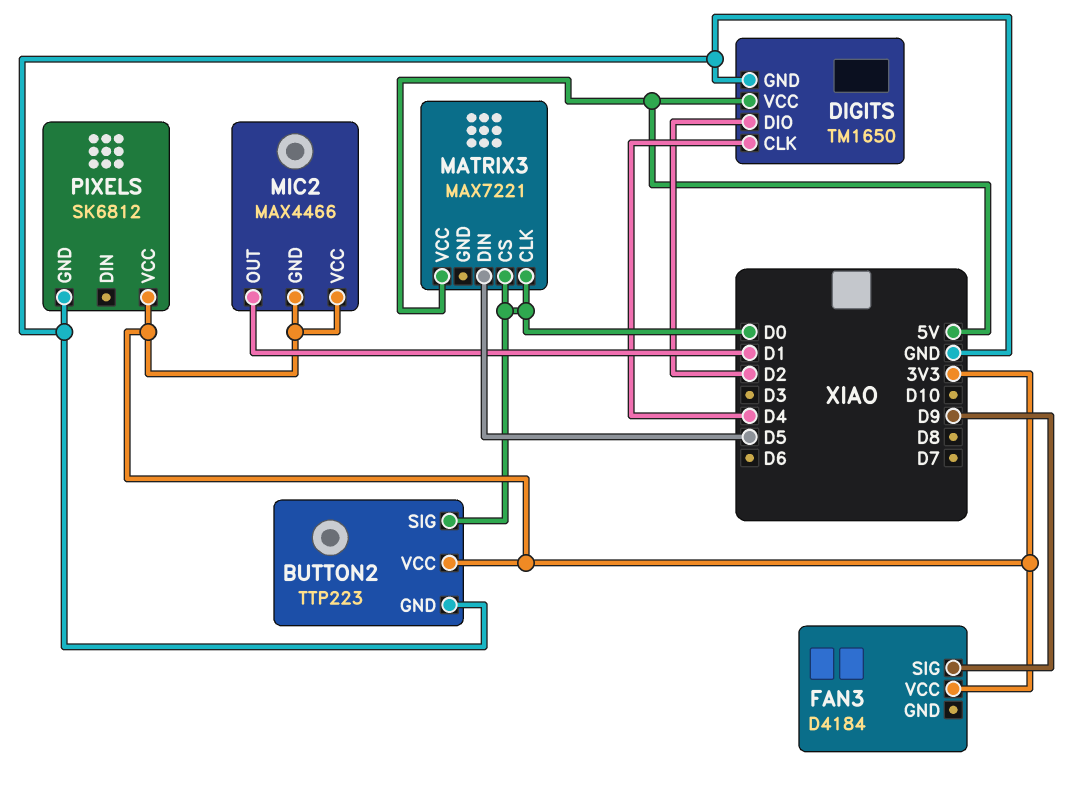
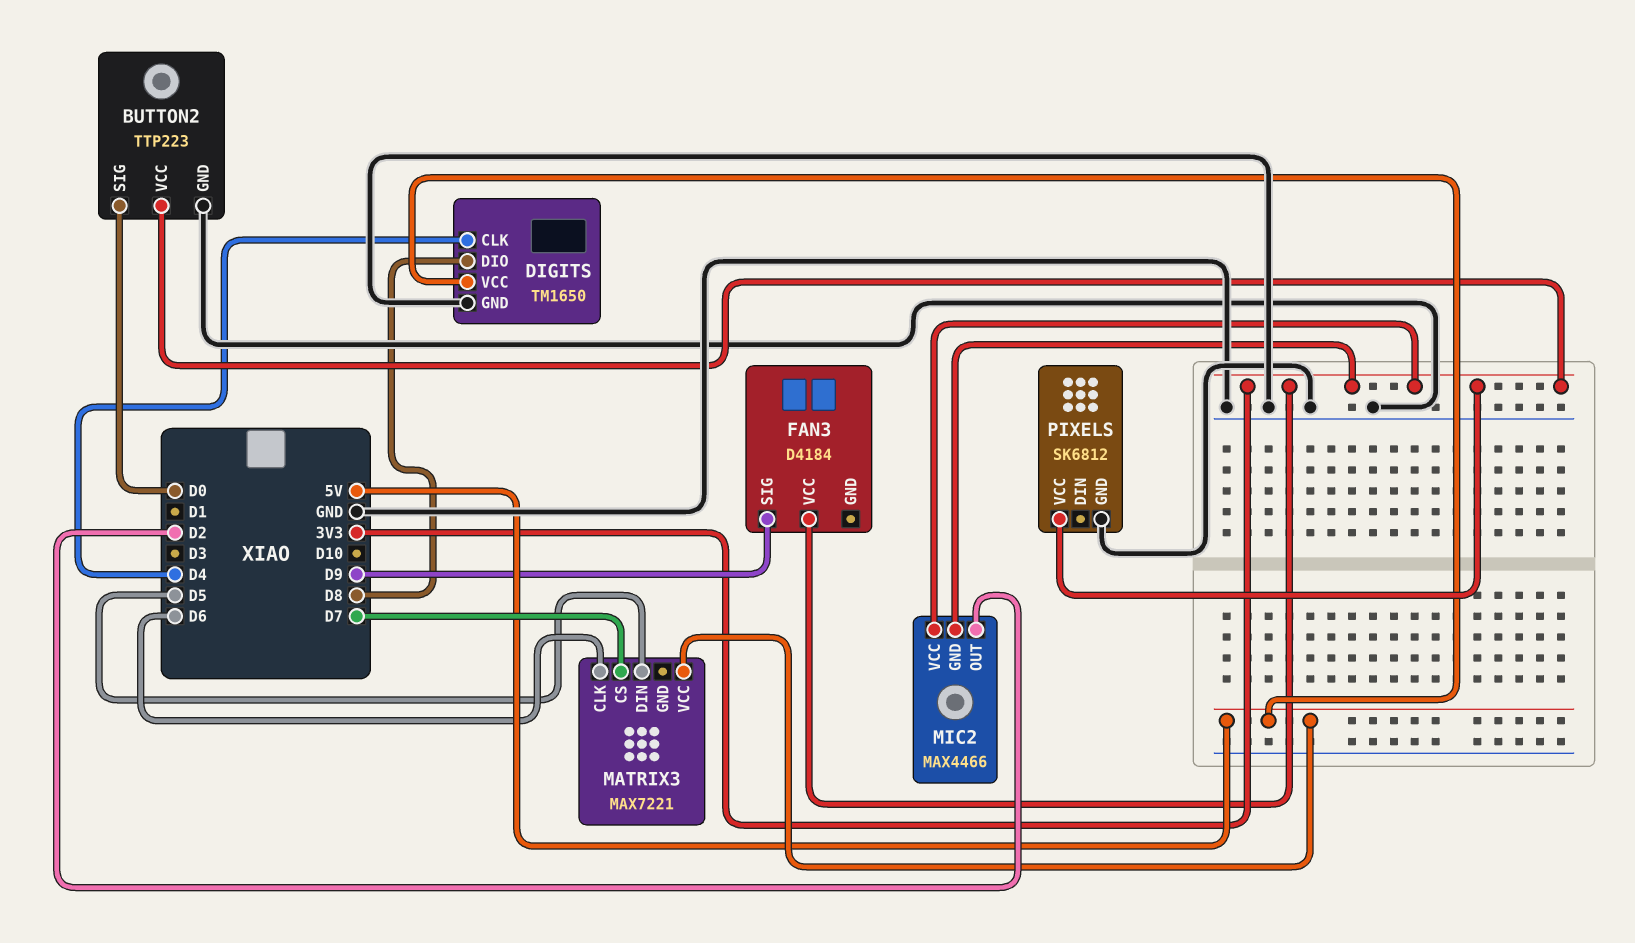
DIGITS pin DIO: D2 -> D8
MATRIX3 pin CLK: D0 -> D6
MATRIX3 pin CS: D0 -> D7
MIC2 pin OUT: D1 -> D2

